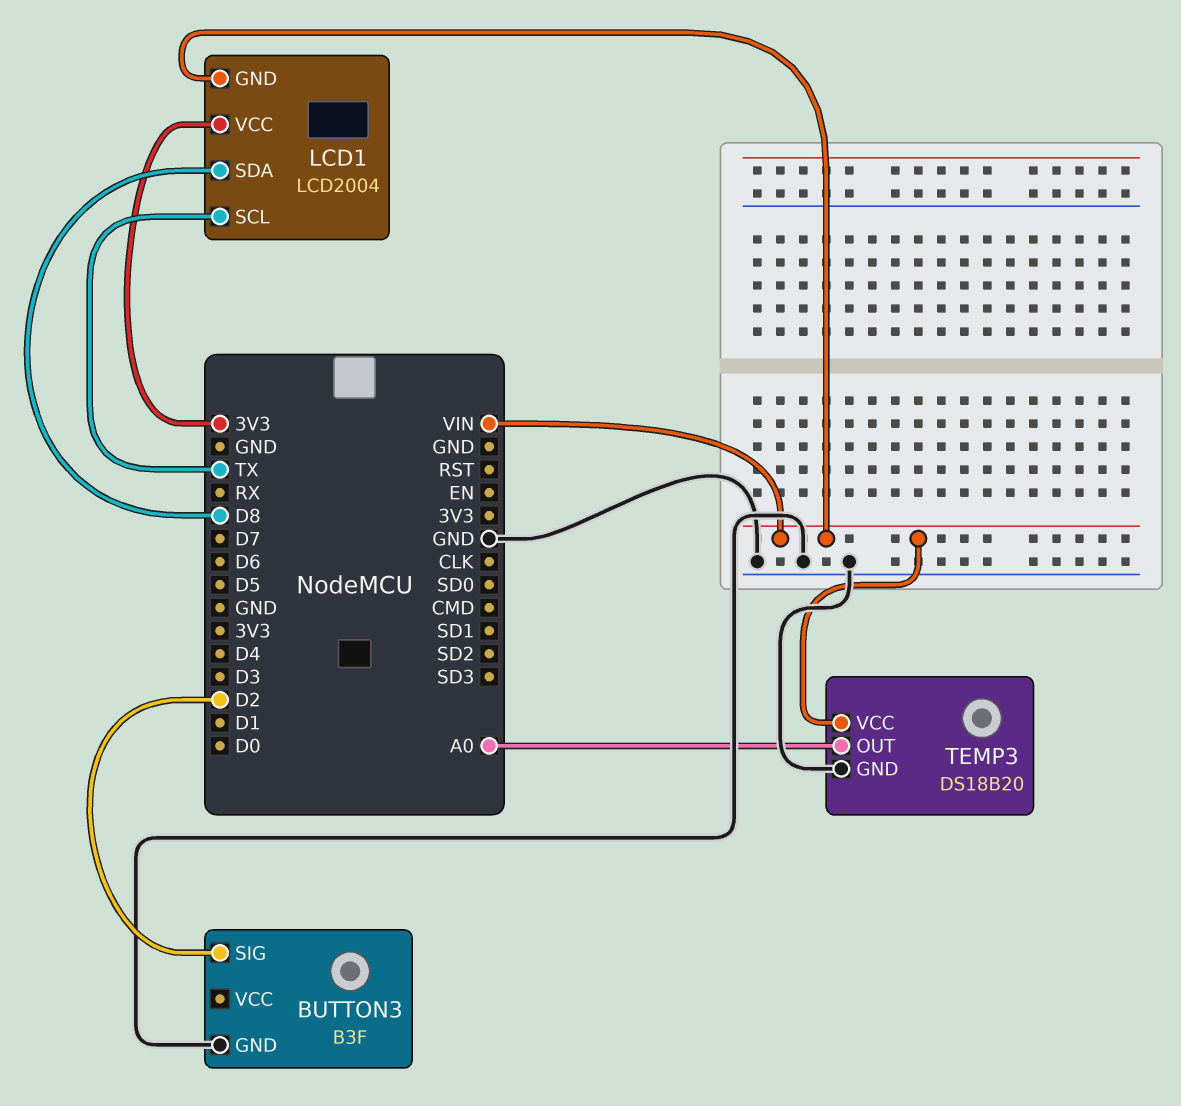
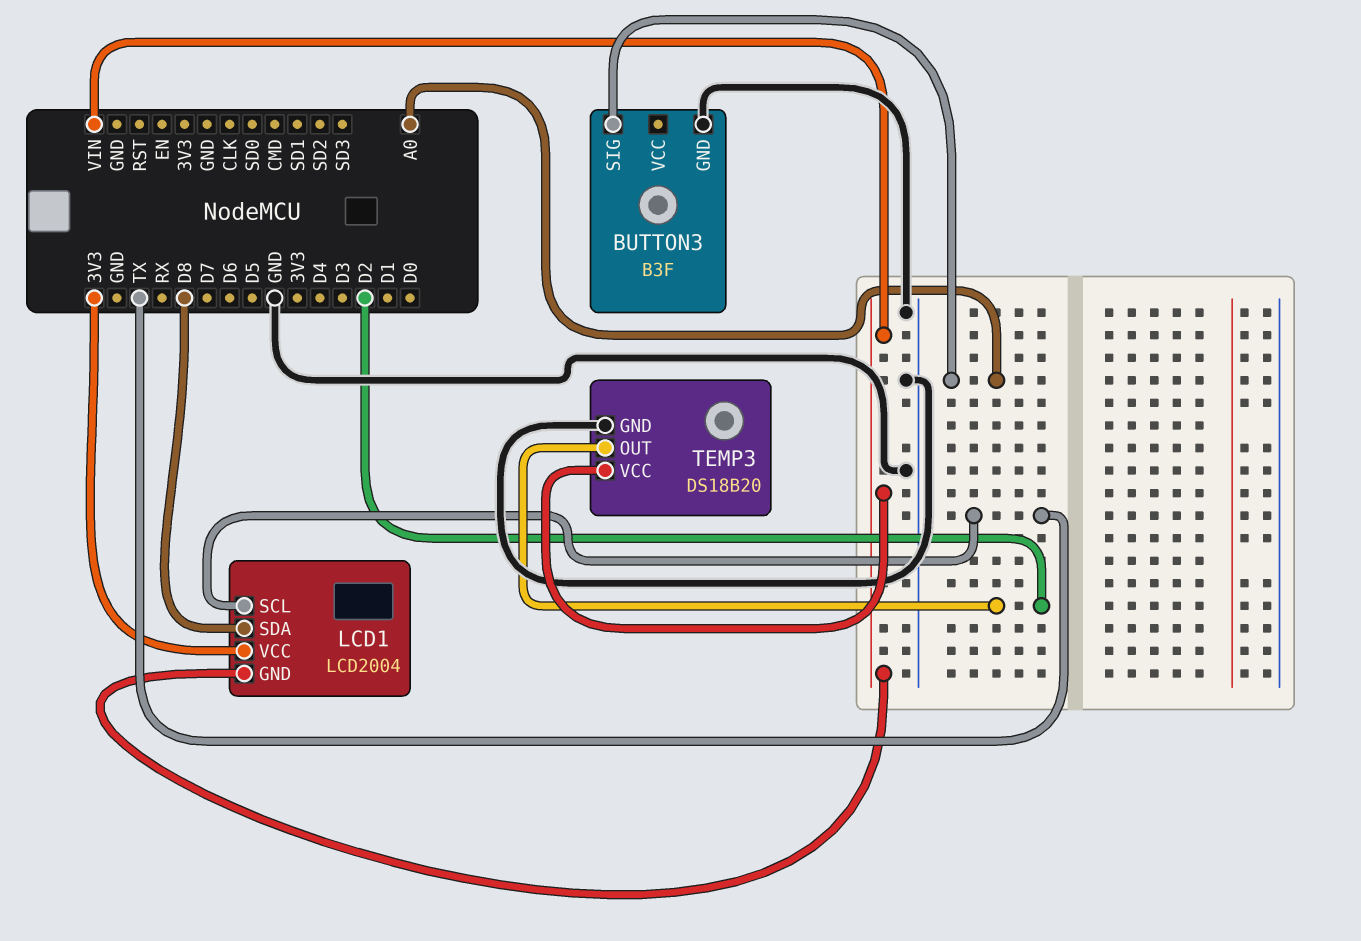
BUTTON3 pin SIG: D2 -> A0
TEMP3 pin OUT: A0 -> D2

